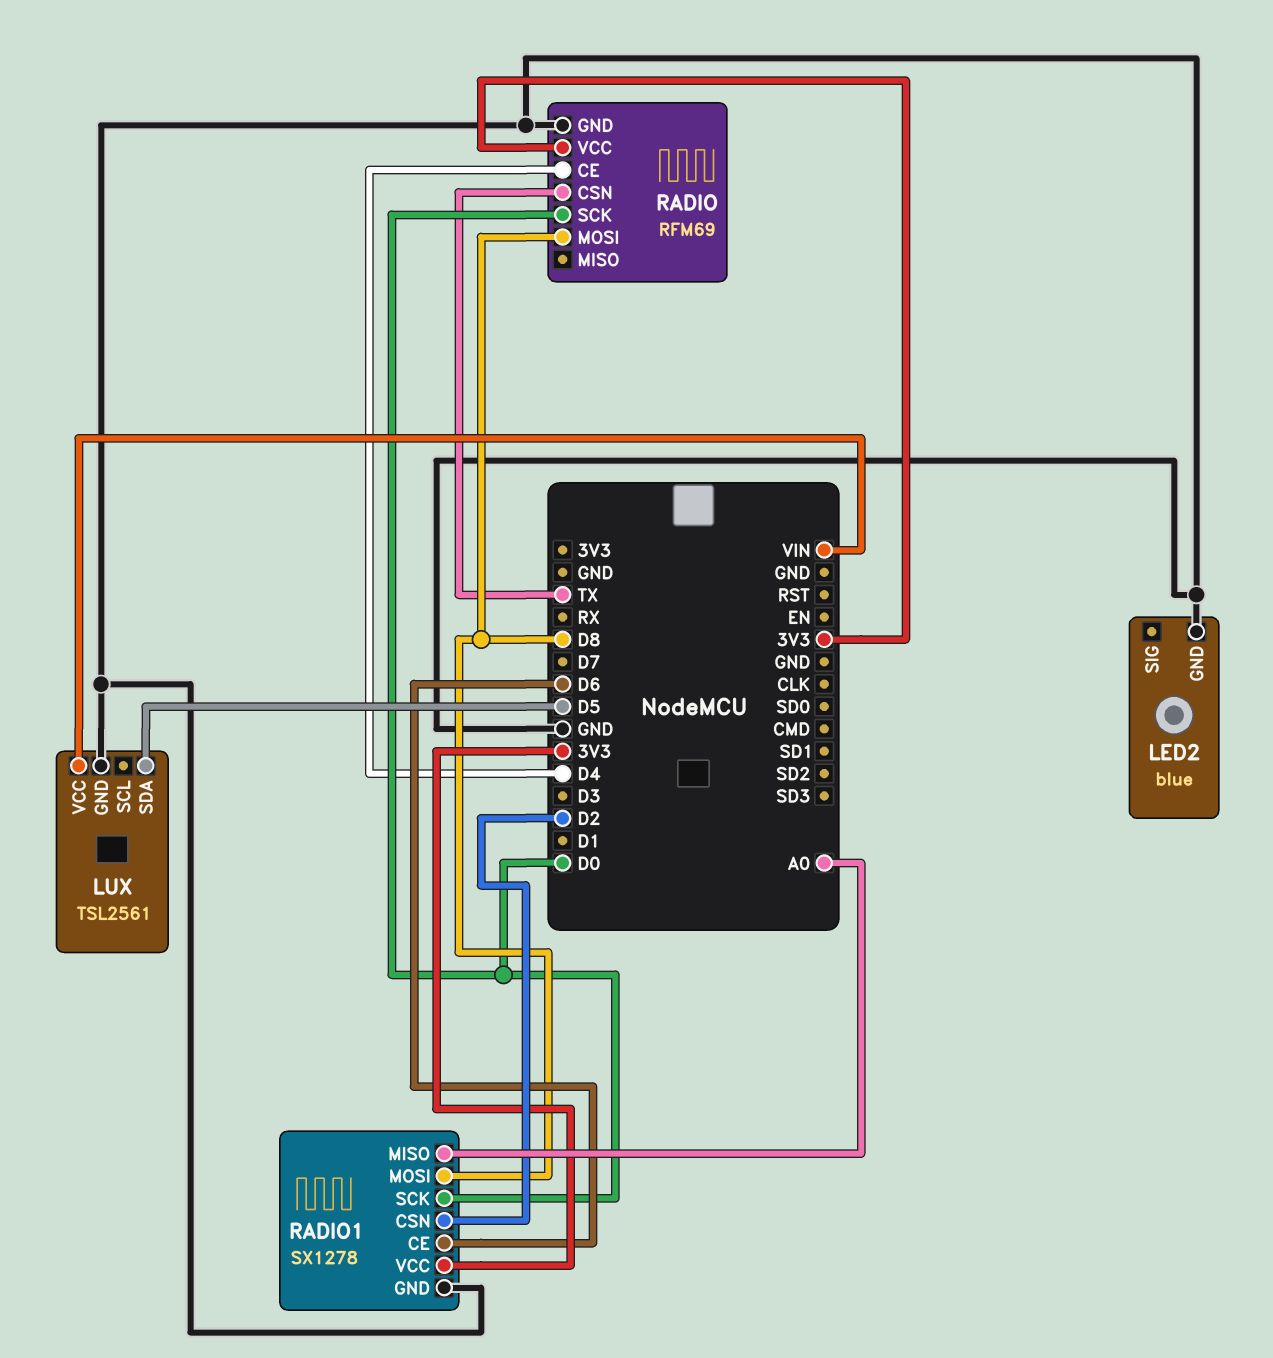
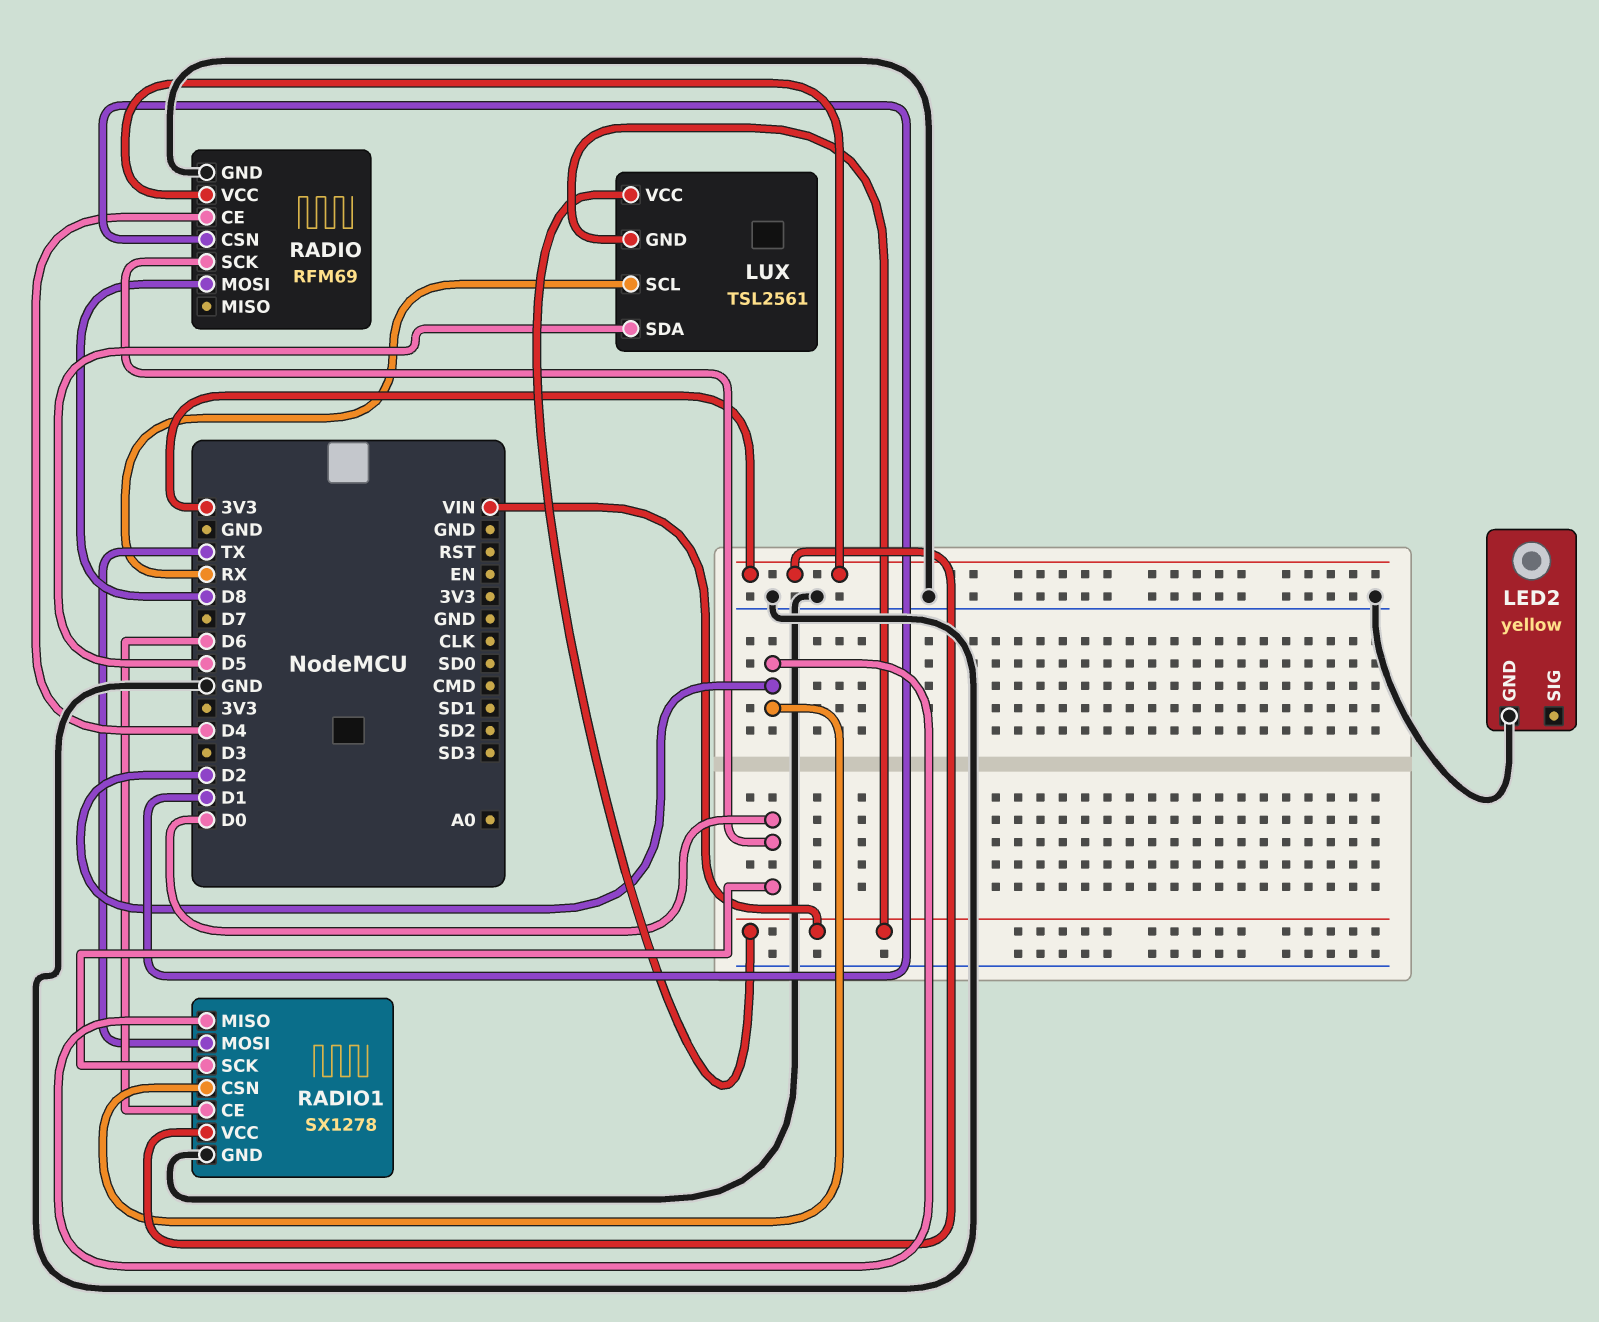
LED2: blue -> yellow
LUX pin GND: GND -> VIN
LUX pin SCL: none -> RX
RADIO pin CSN: TX -> D1
RADIO1 pin MISO: A0 -> D2
RADIO1 pin MOSI: D8 -> TX

